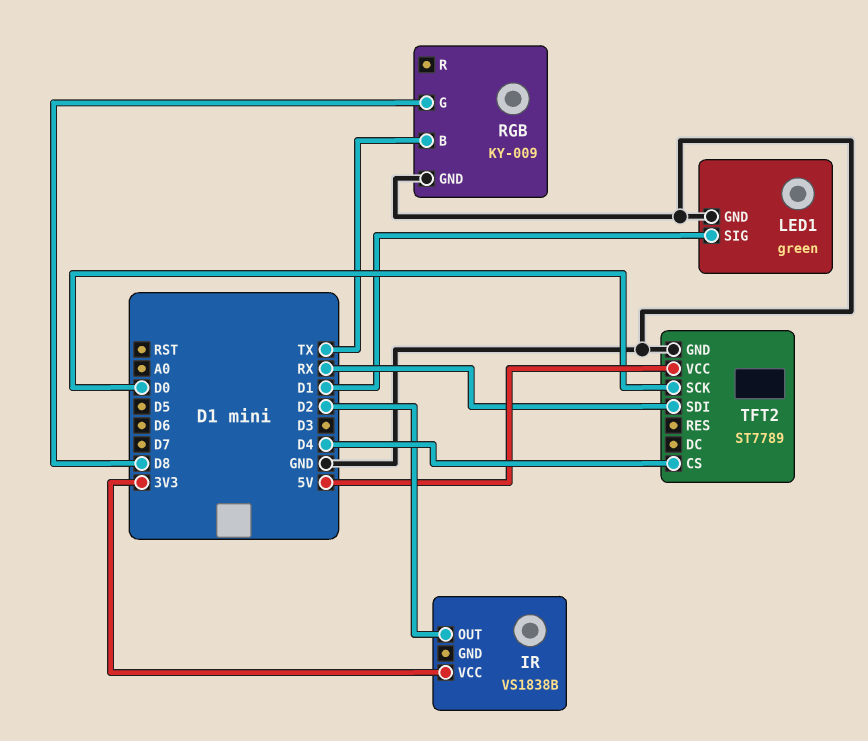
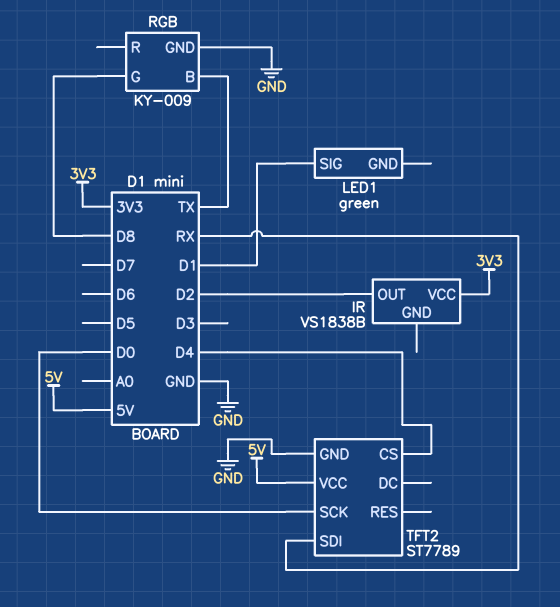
LED1 pin GND: GND -> none

